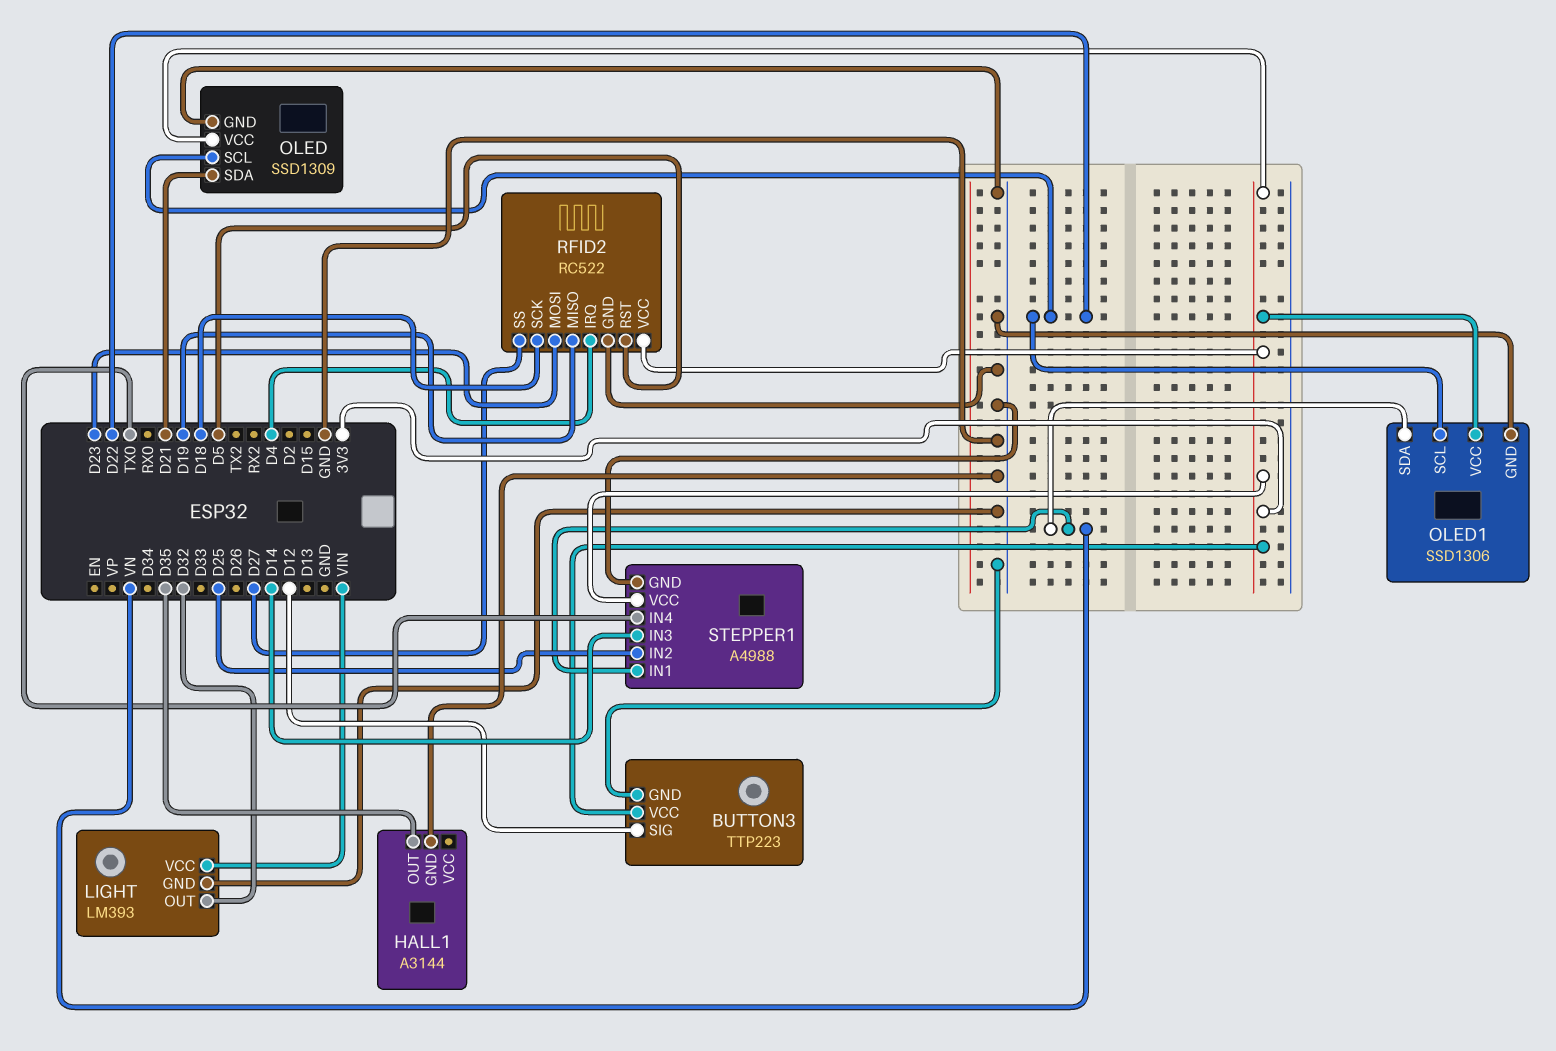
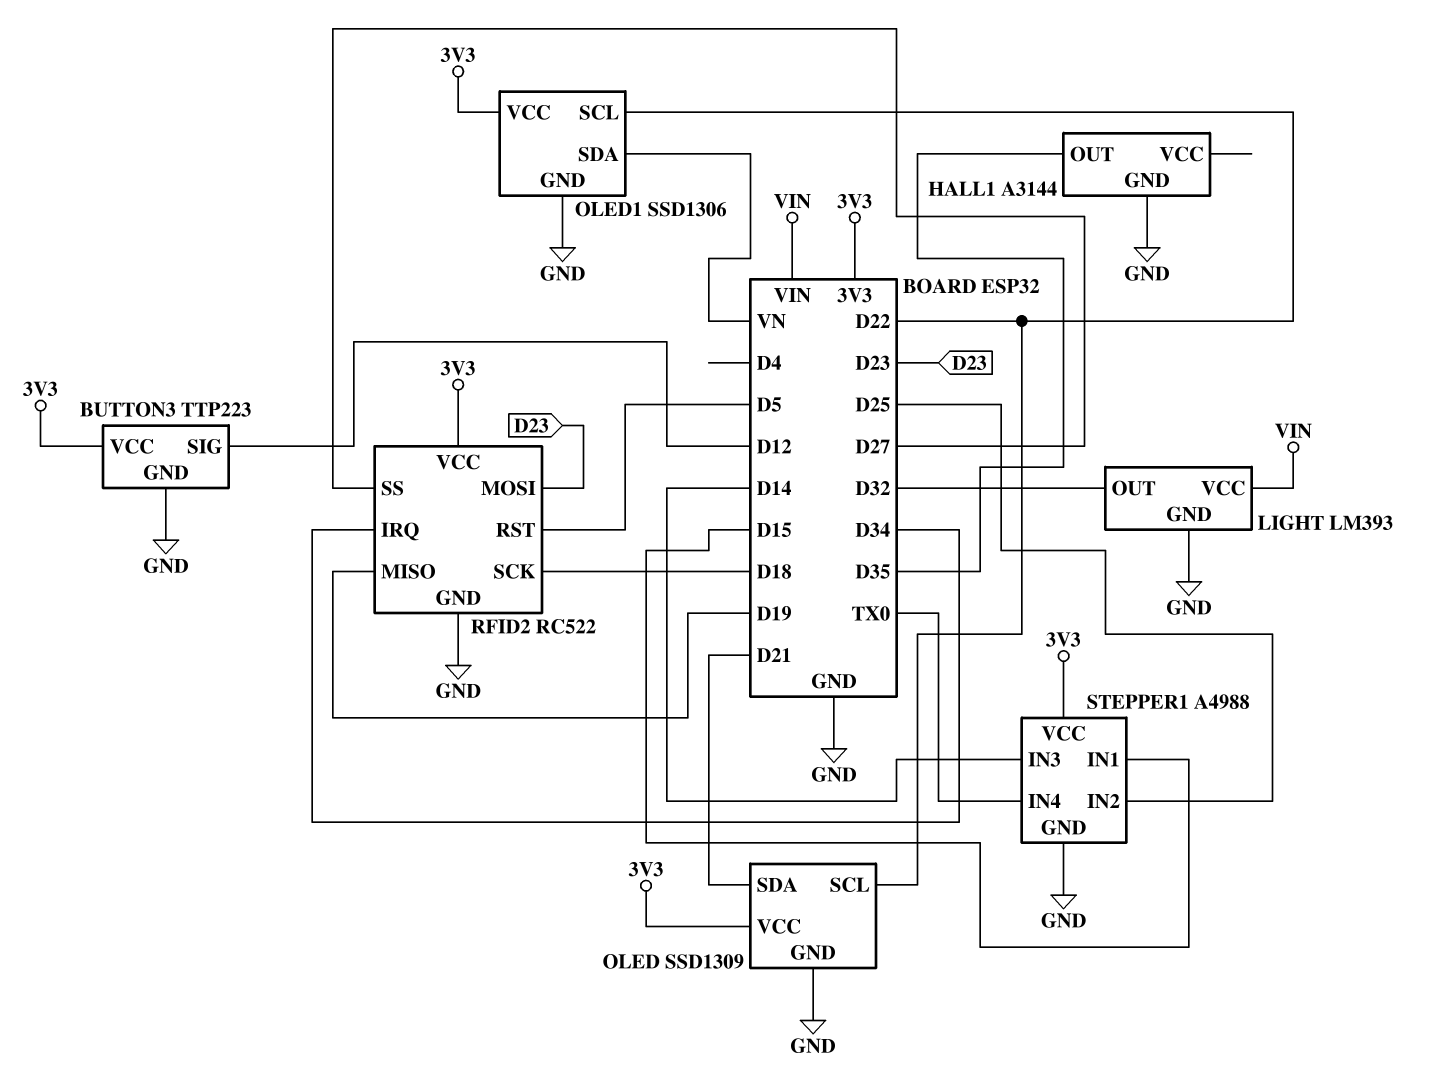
RFID2 pin IRQ: D4 -> D34
STEPPER1 pin IN1: VN -> D15

